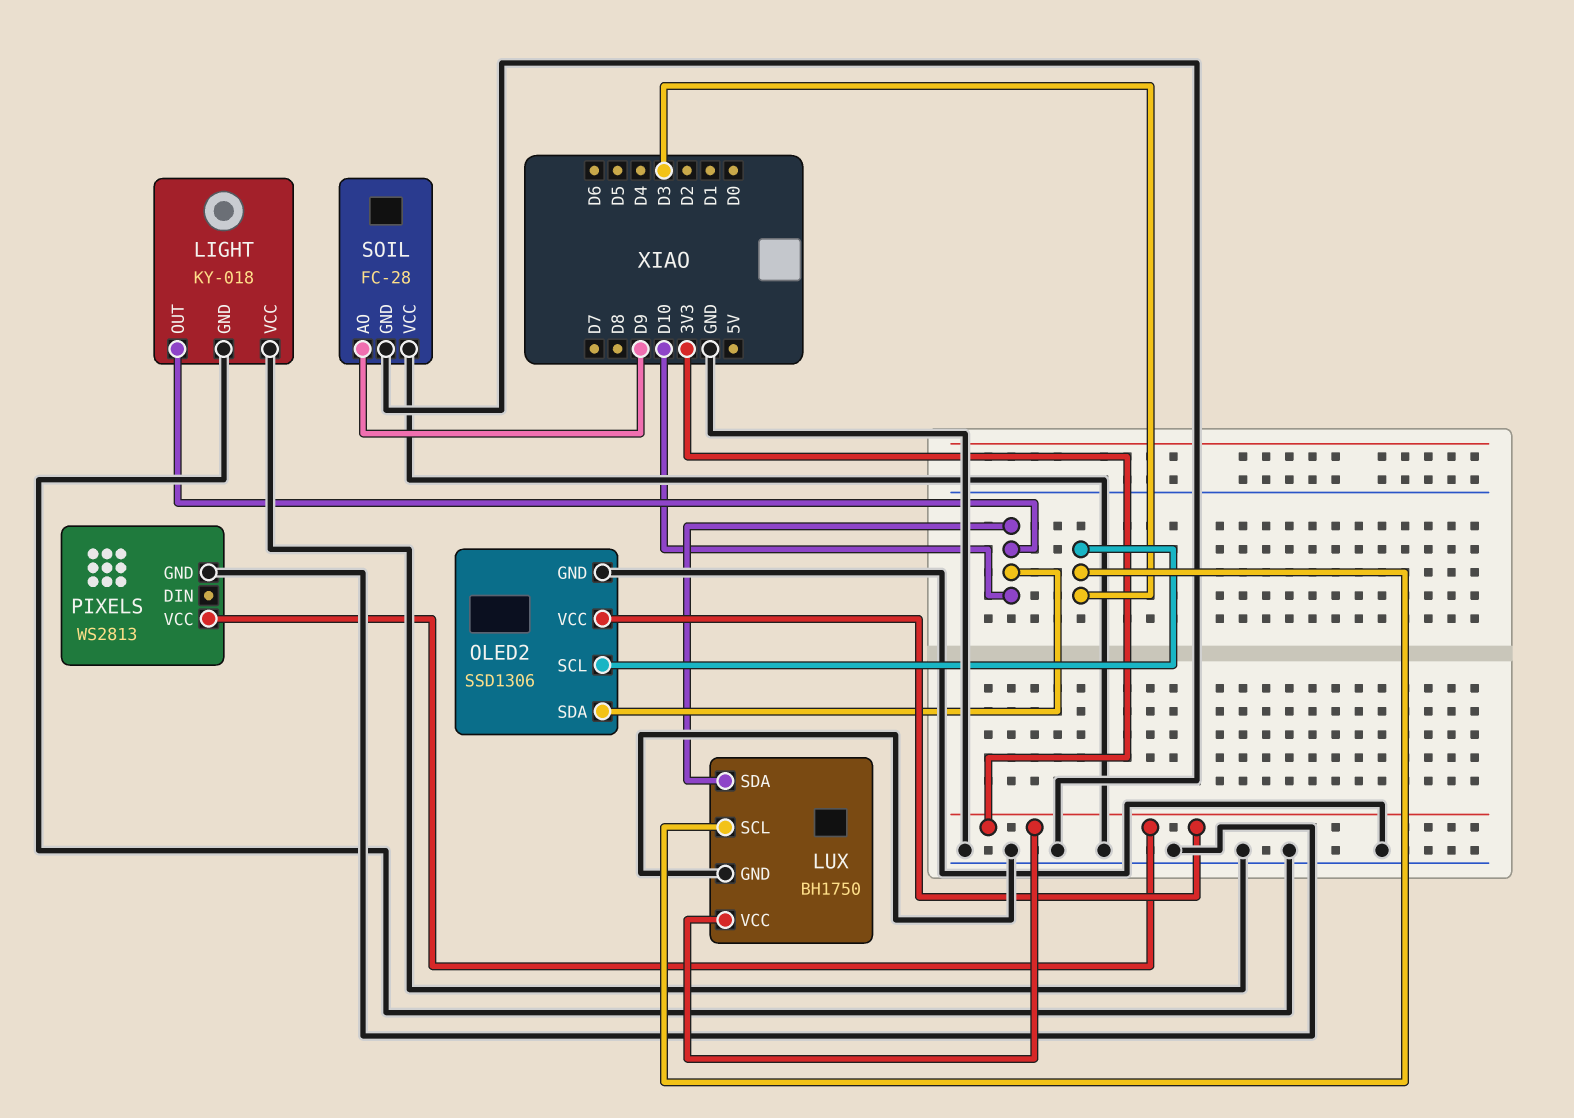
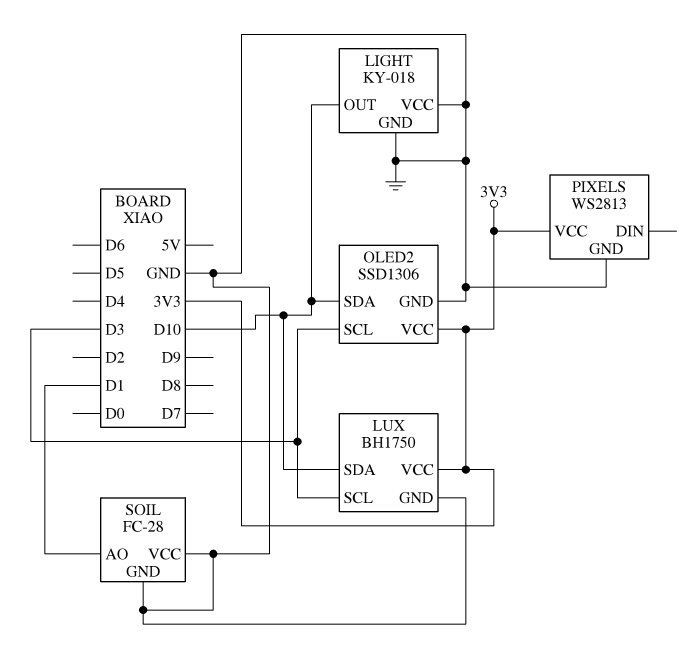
SOIL pin AO: D9 -> D1

